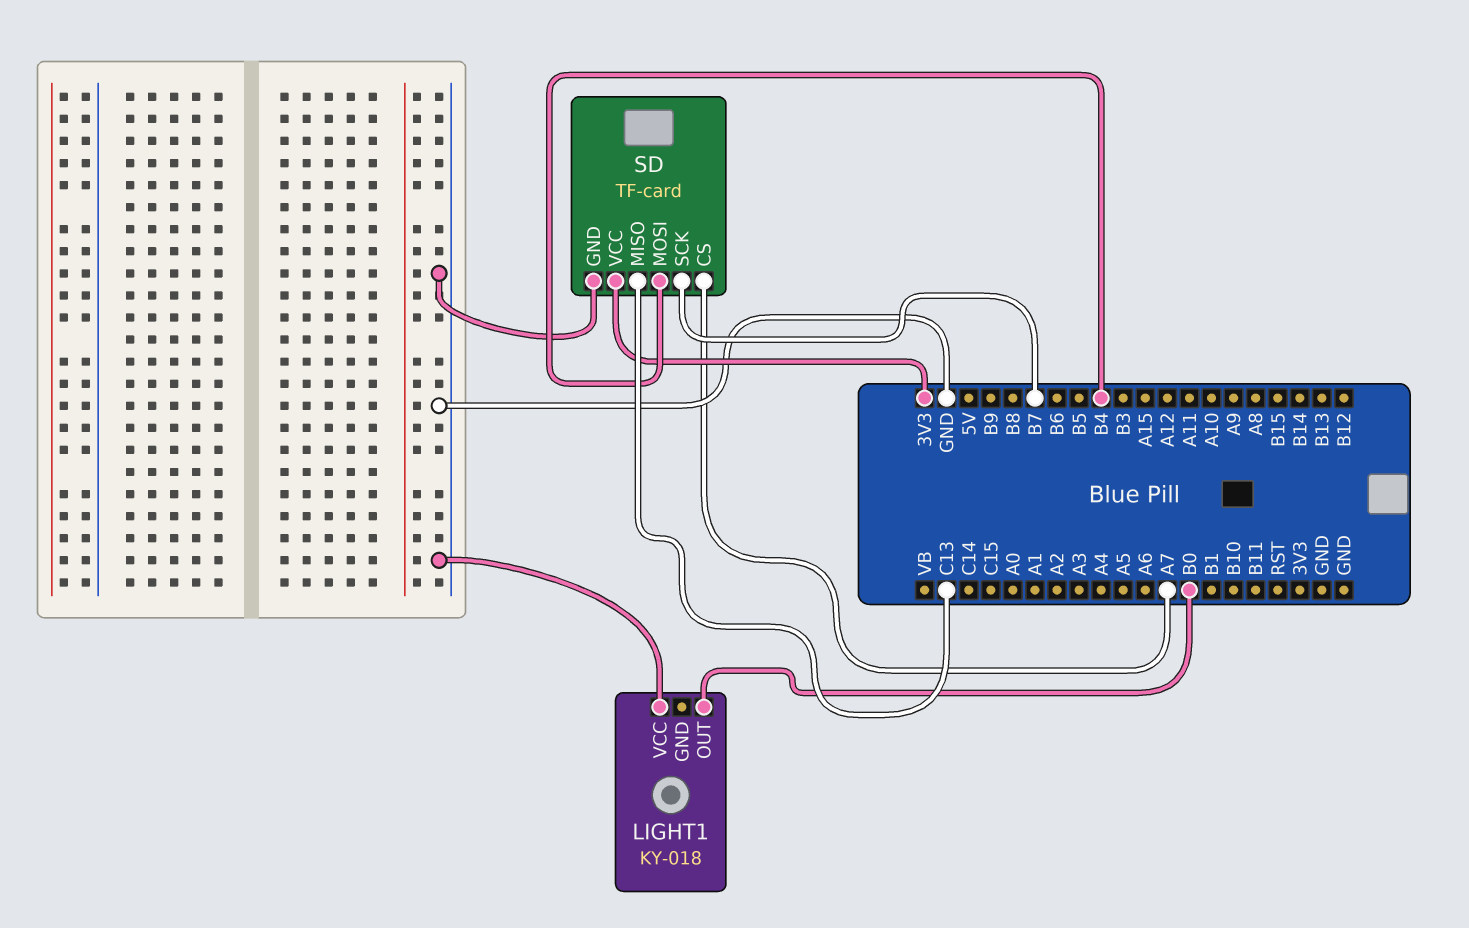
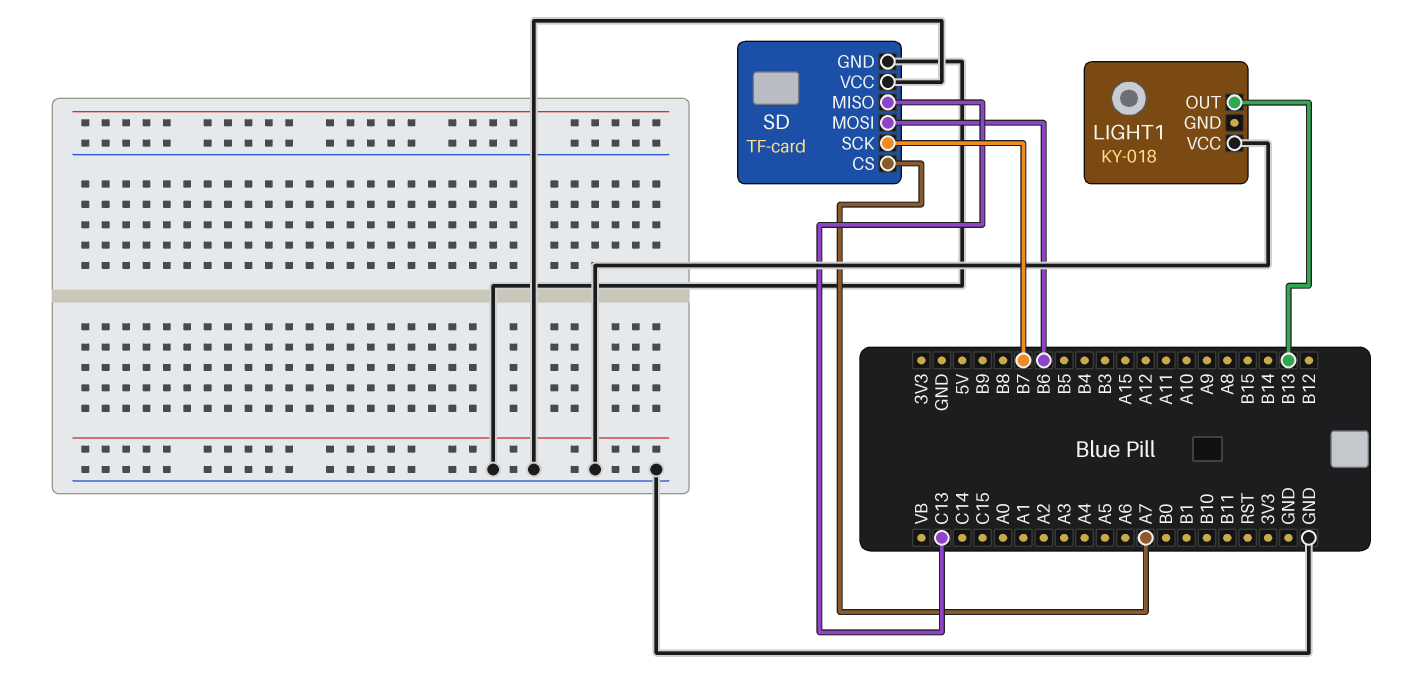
LIGHT1 pin OUT: B0 -> B13
SD pin MOSI: B4 -> B6
SD pin VCC: 3V3 -> GND

